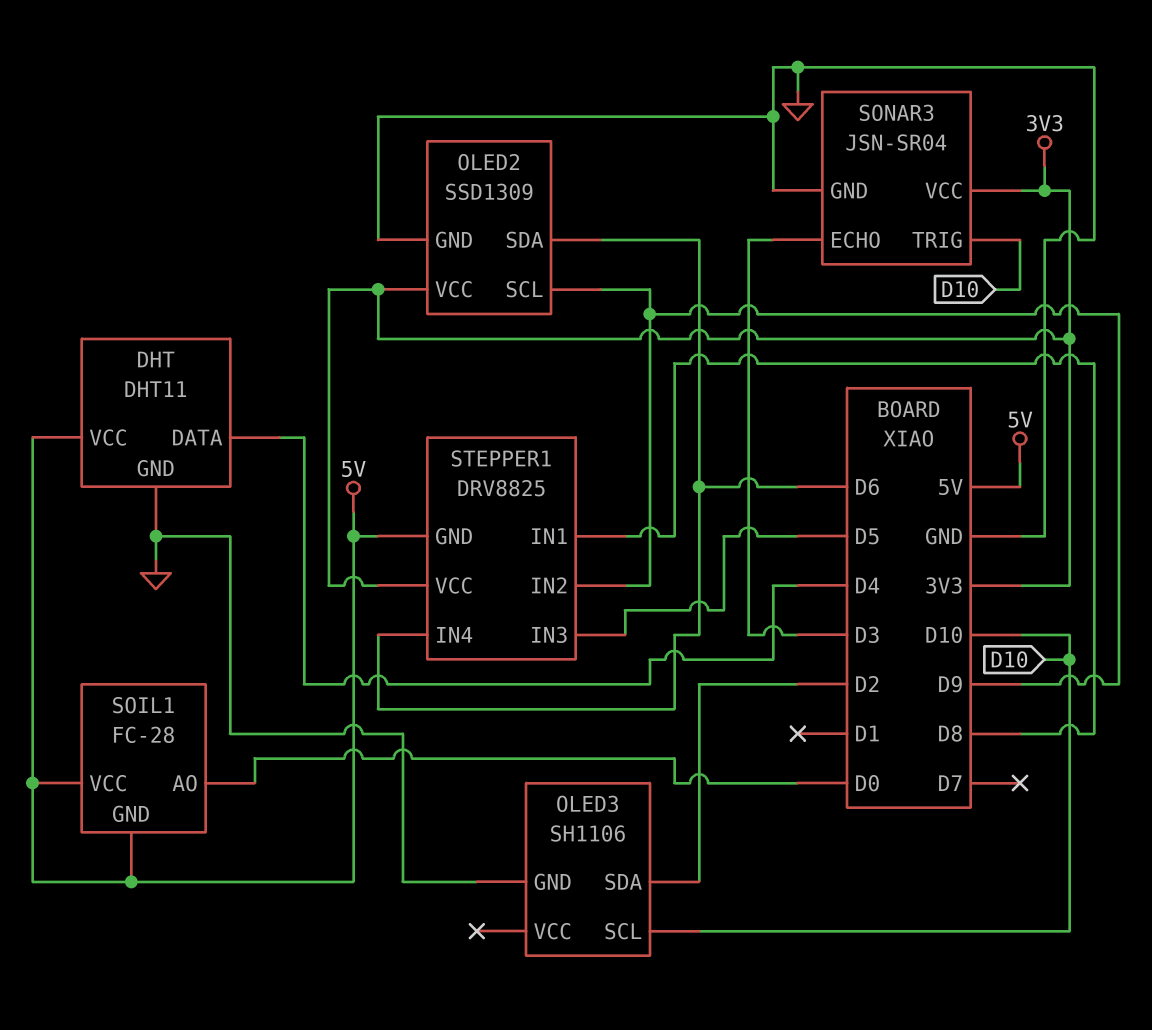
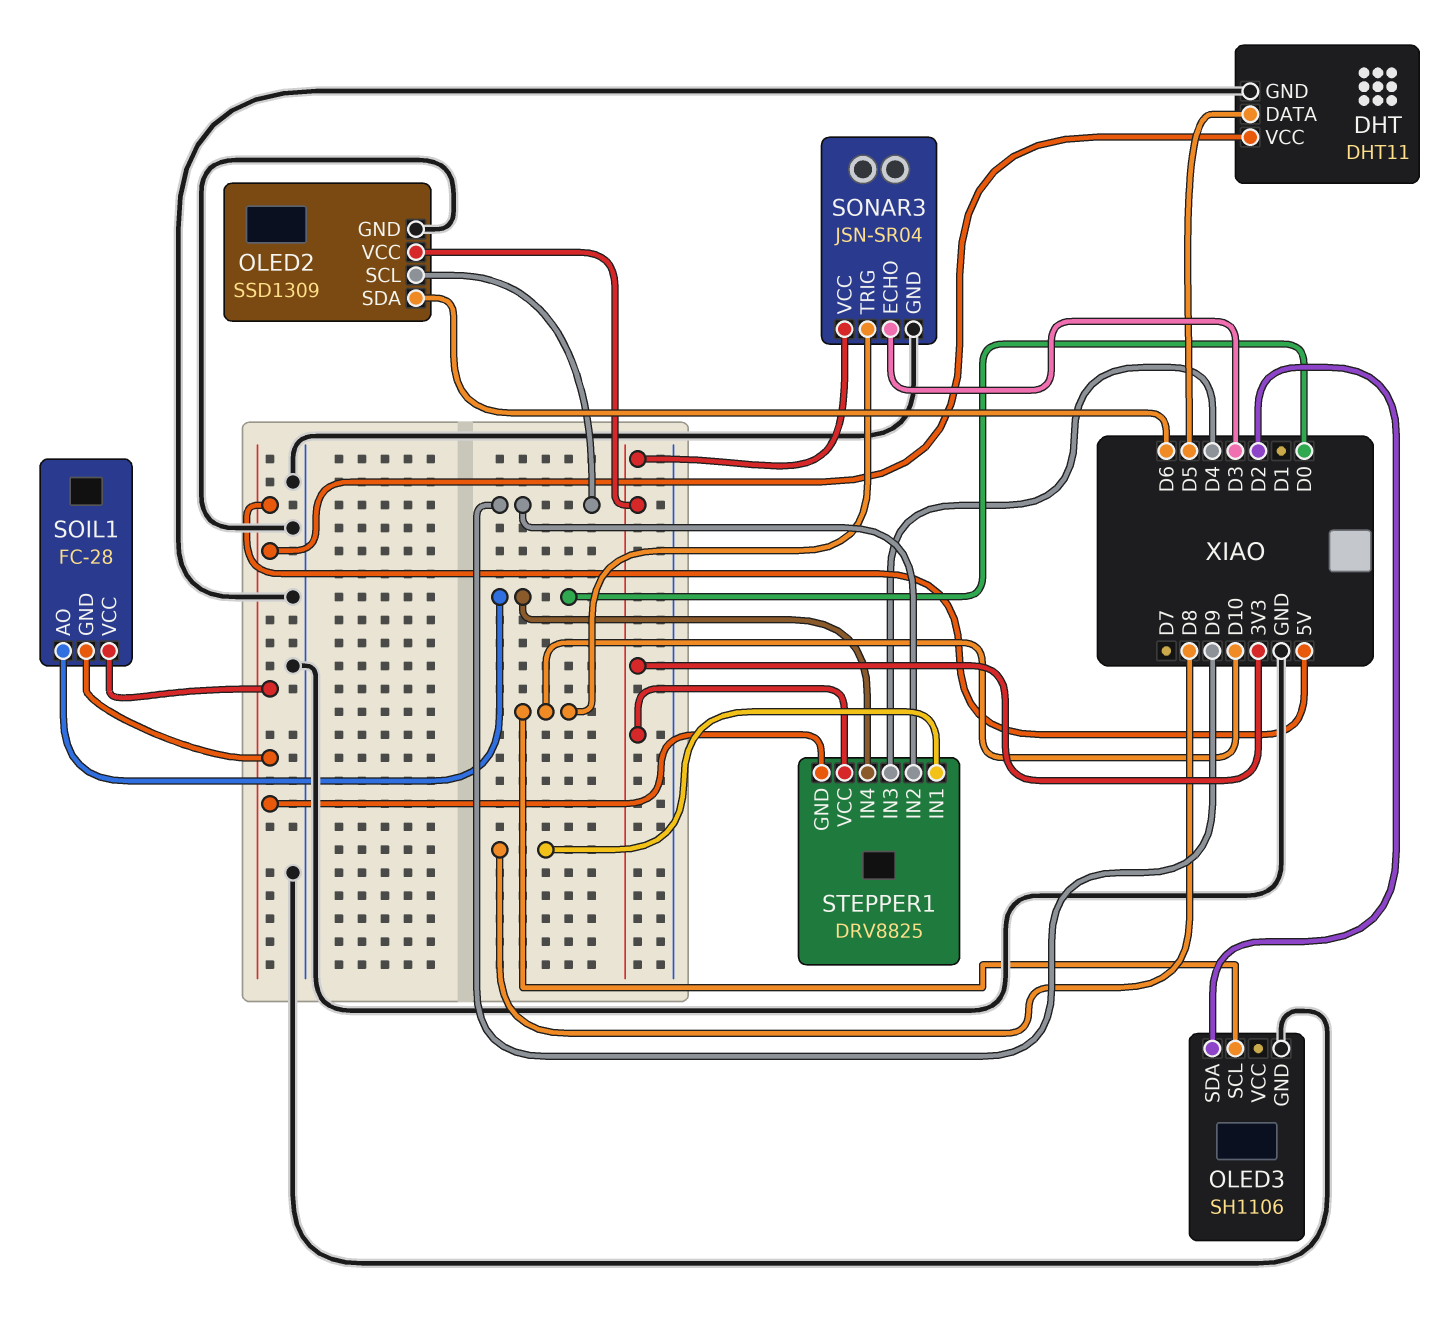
DHT pin DATA: D4 -> D5
STEPPER1 pin IN3: D5 -> D4
STEPPER1 pin IN4: D6 -> D0

